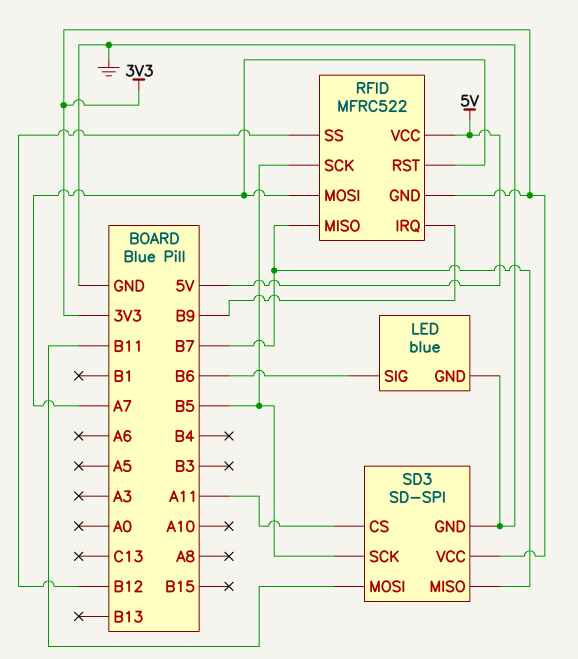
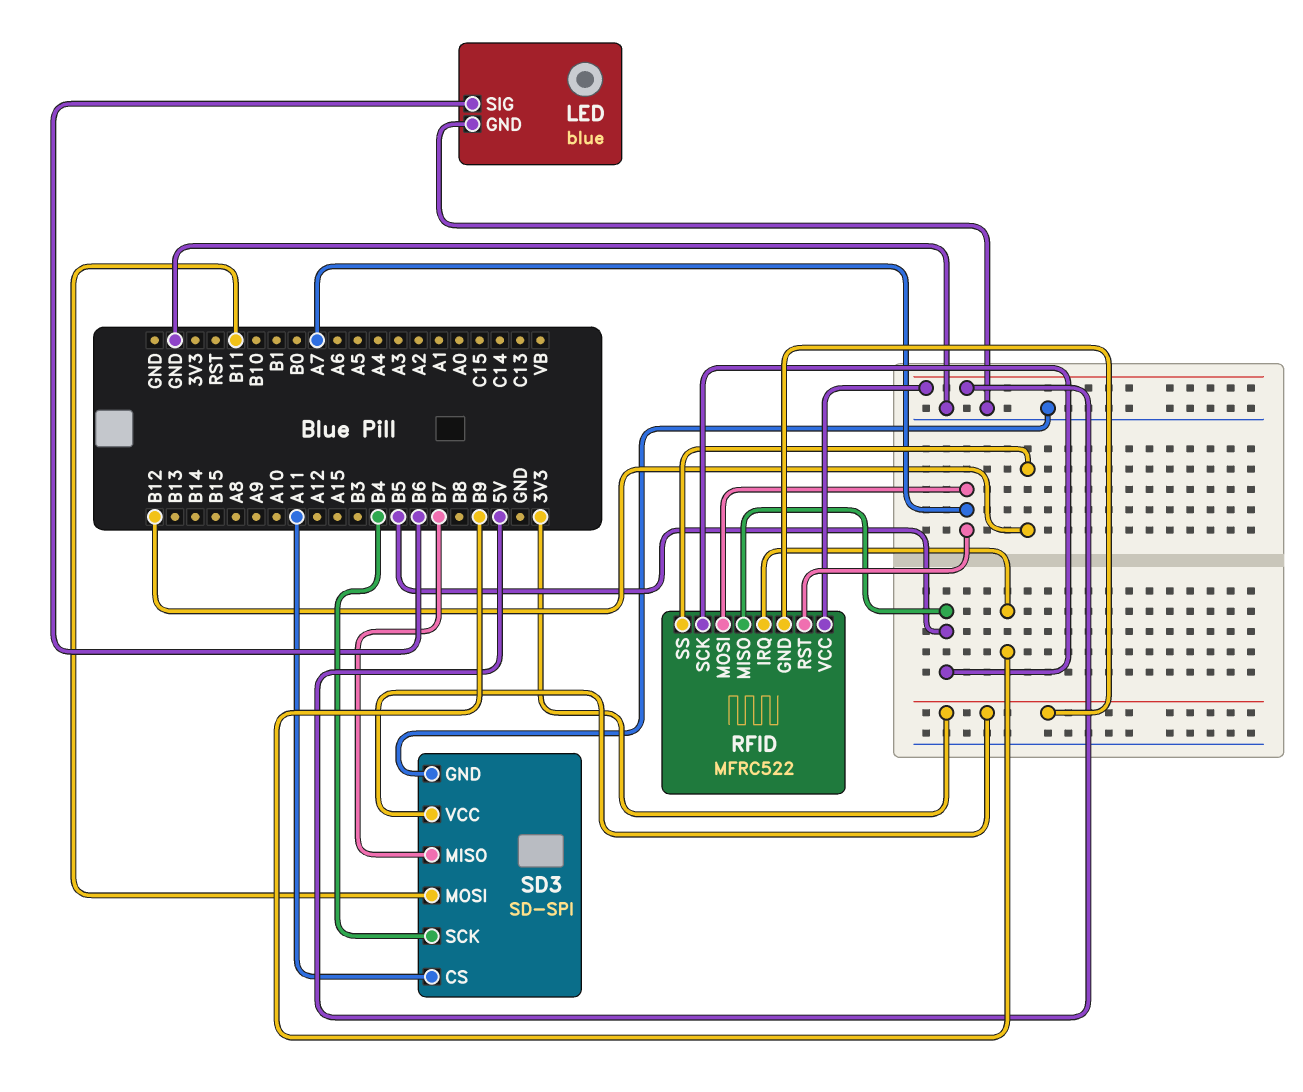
RFID pin MISO: B7 -> B5
SD3 pin SCK: B5 -> B4

